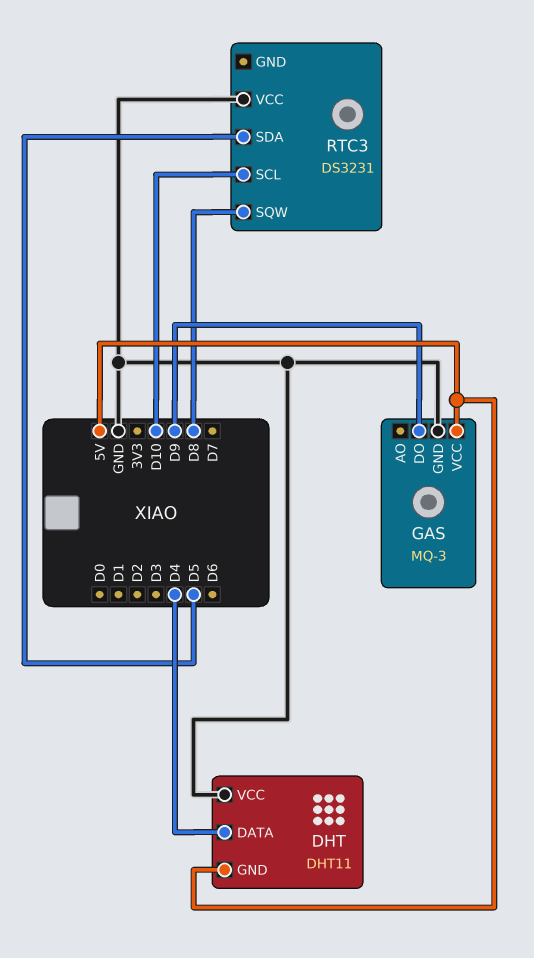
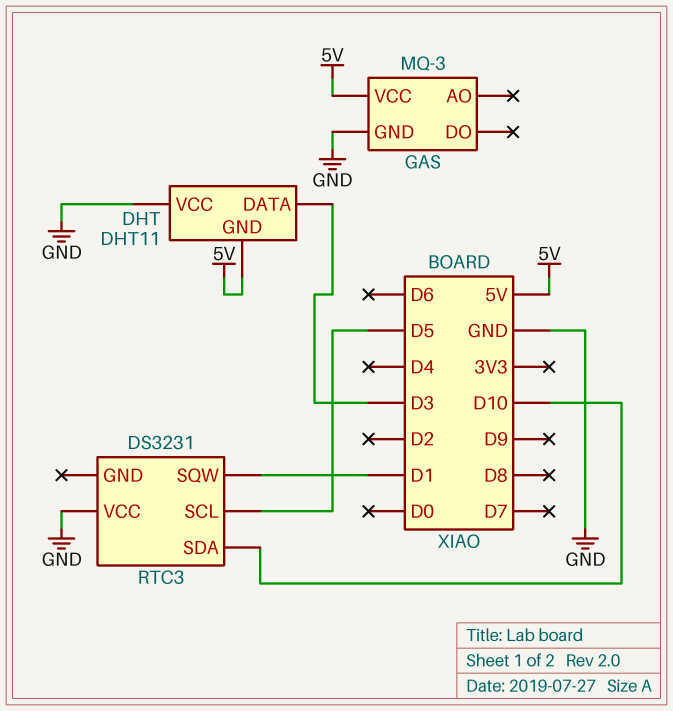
DHT pin DATA: D4 -> D3
GAS pin DO: D9 -> none
RTC3 pin SCL: D10 -> D5
RTC3 pin SDA: D5 -> D10
RTC3 pin SQW: D8 -> D1

